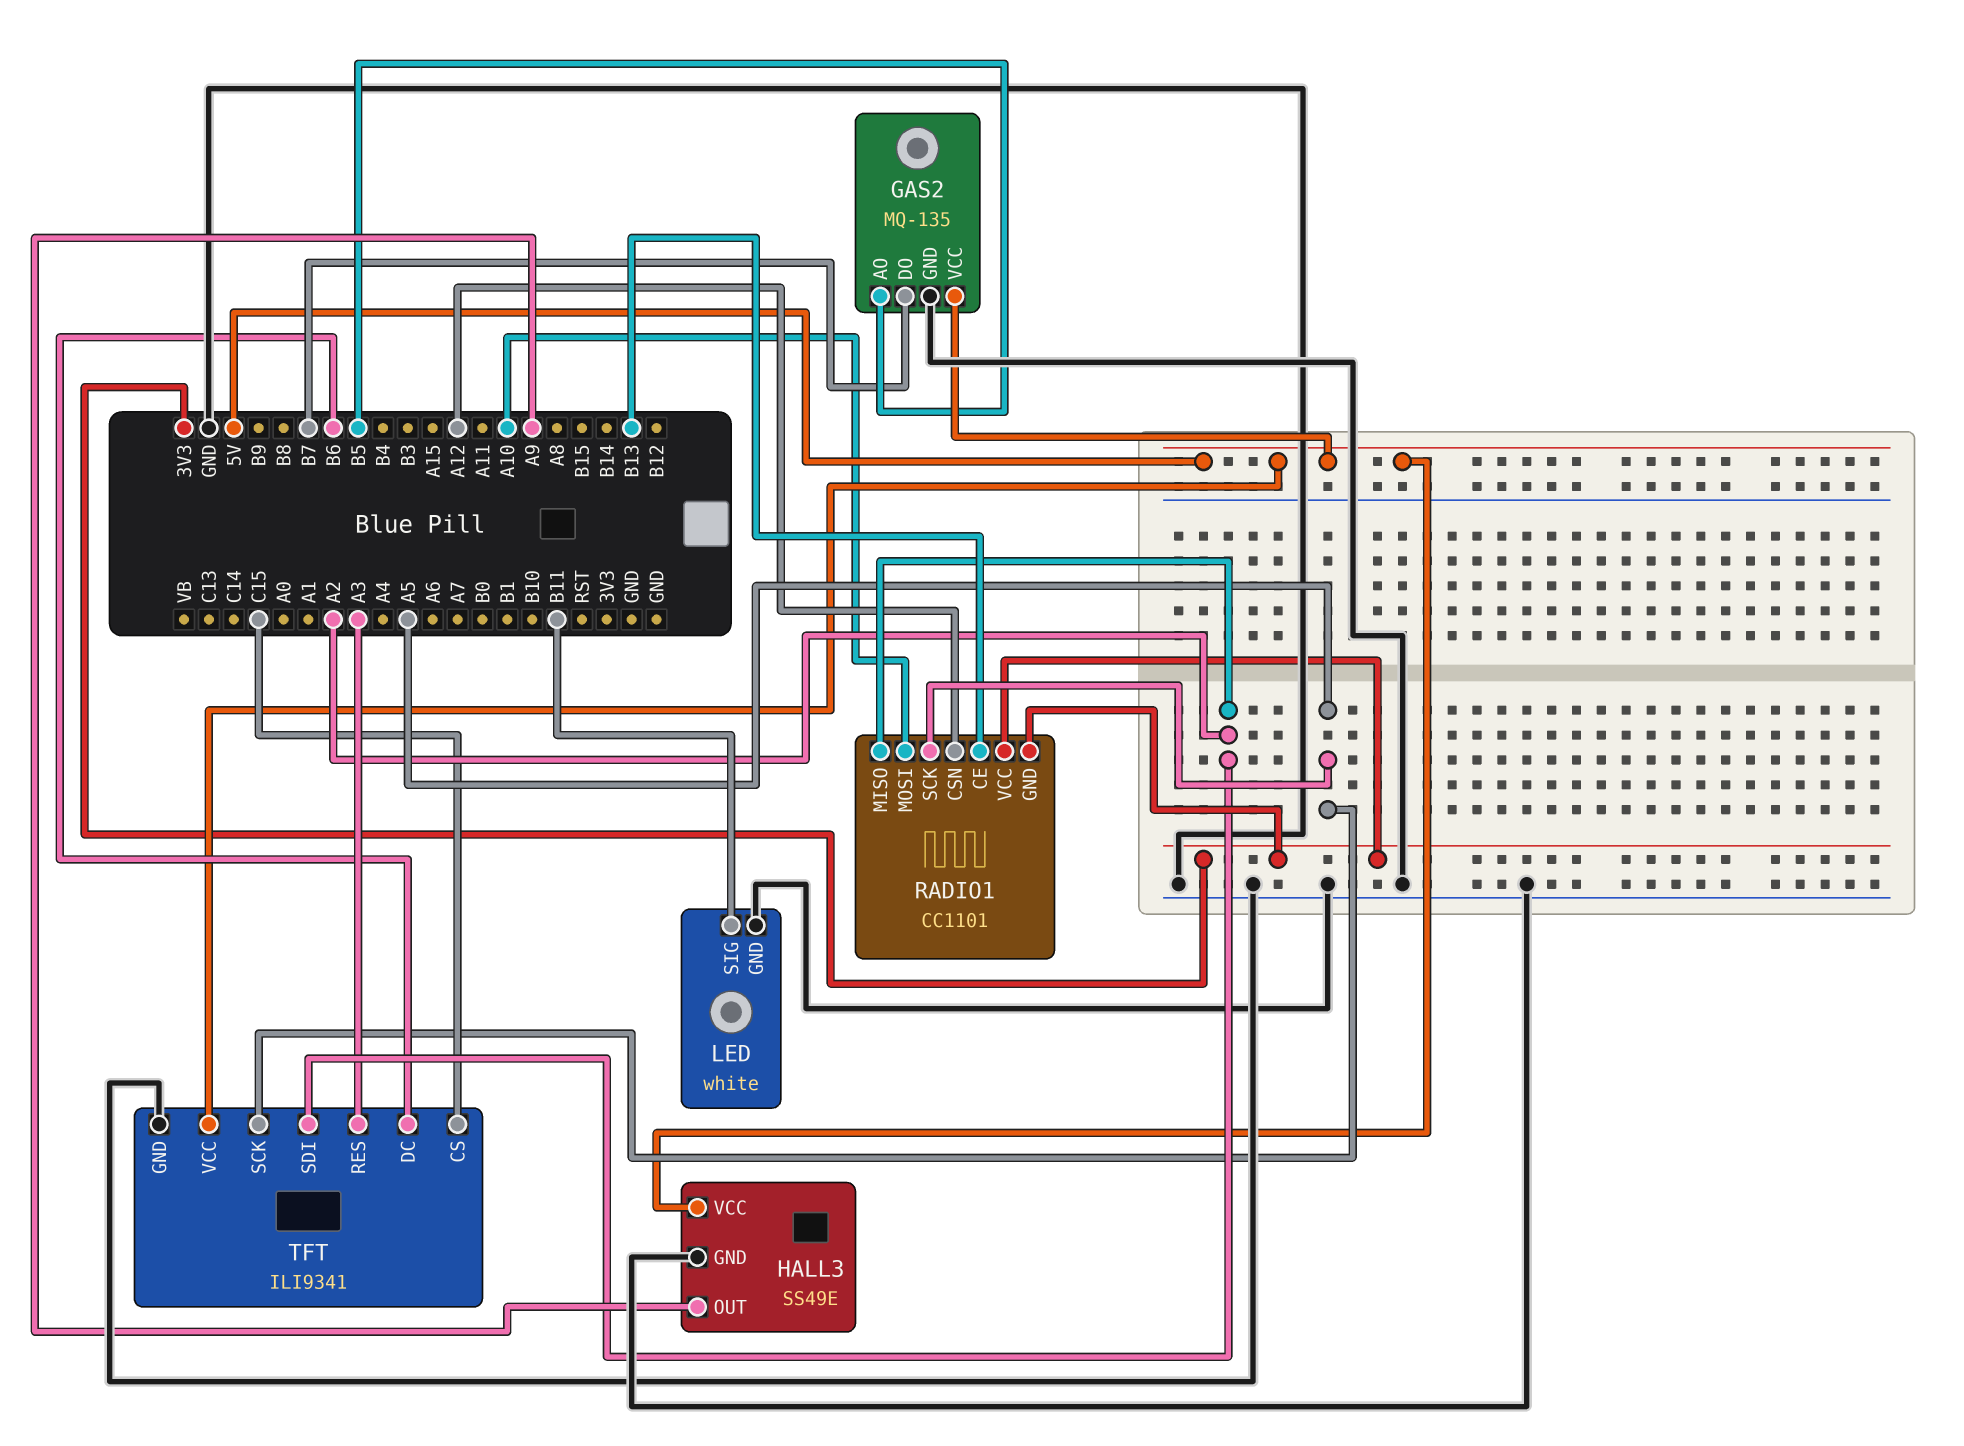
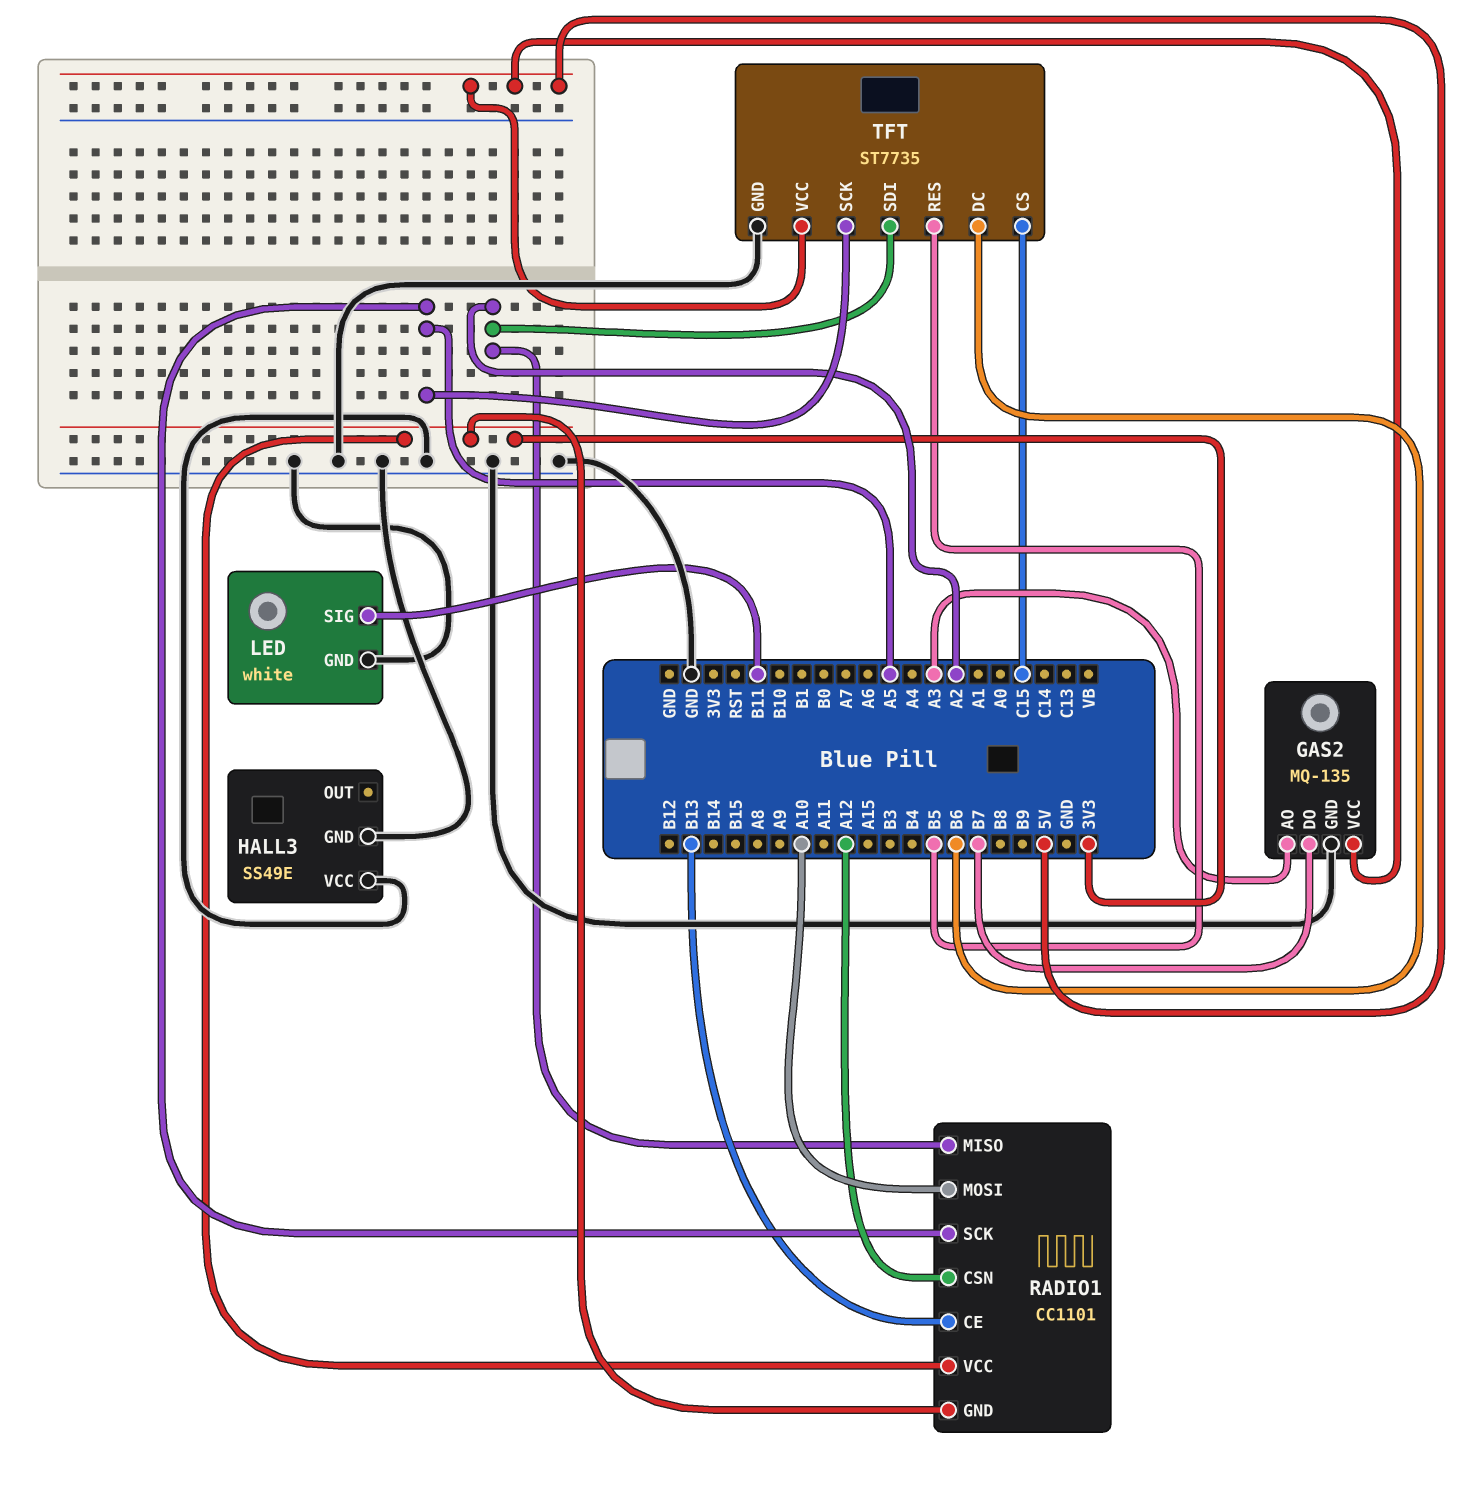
GAS2 pin AO: B5 -> A3
HALL3 pin OUT: A9 -> none
HALL3 pin VCC: 5V -> GND
TFT: ILI9341 -> ST7735
TFT pin RES: A3 -> B5

